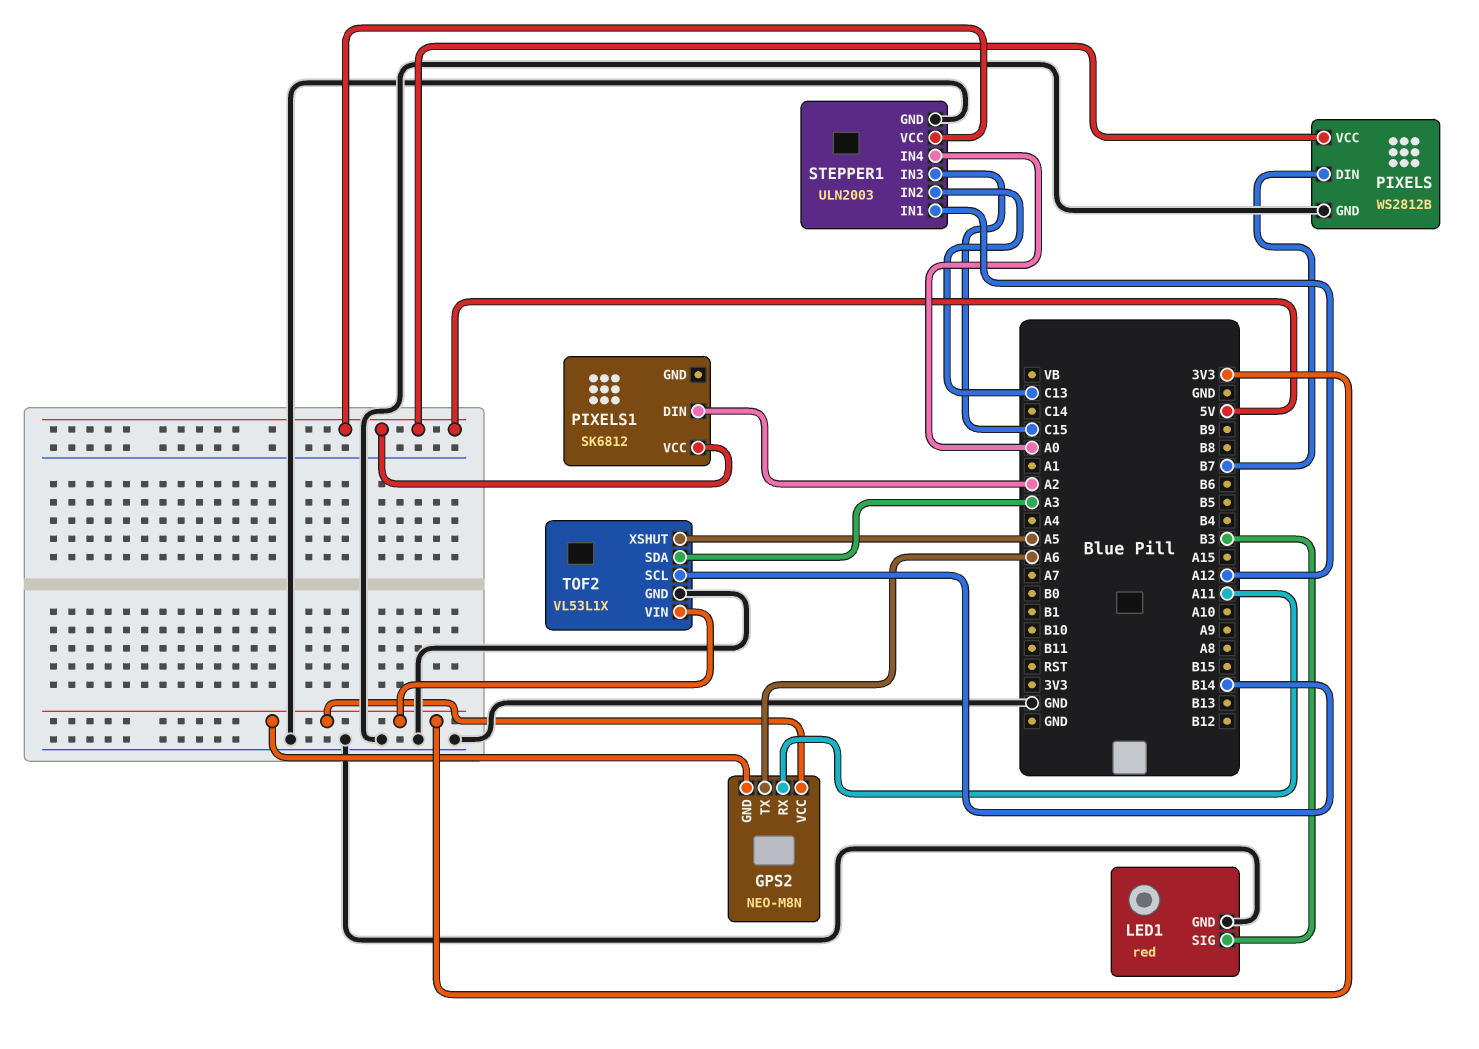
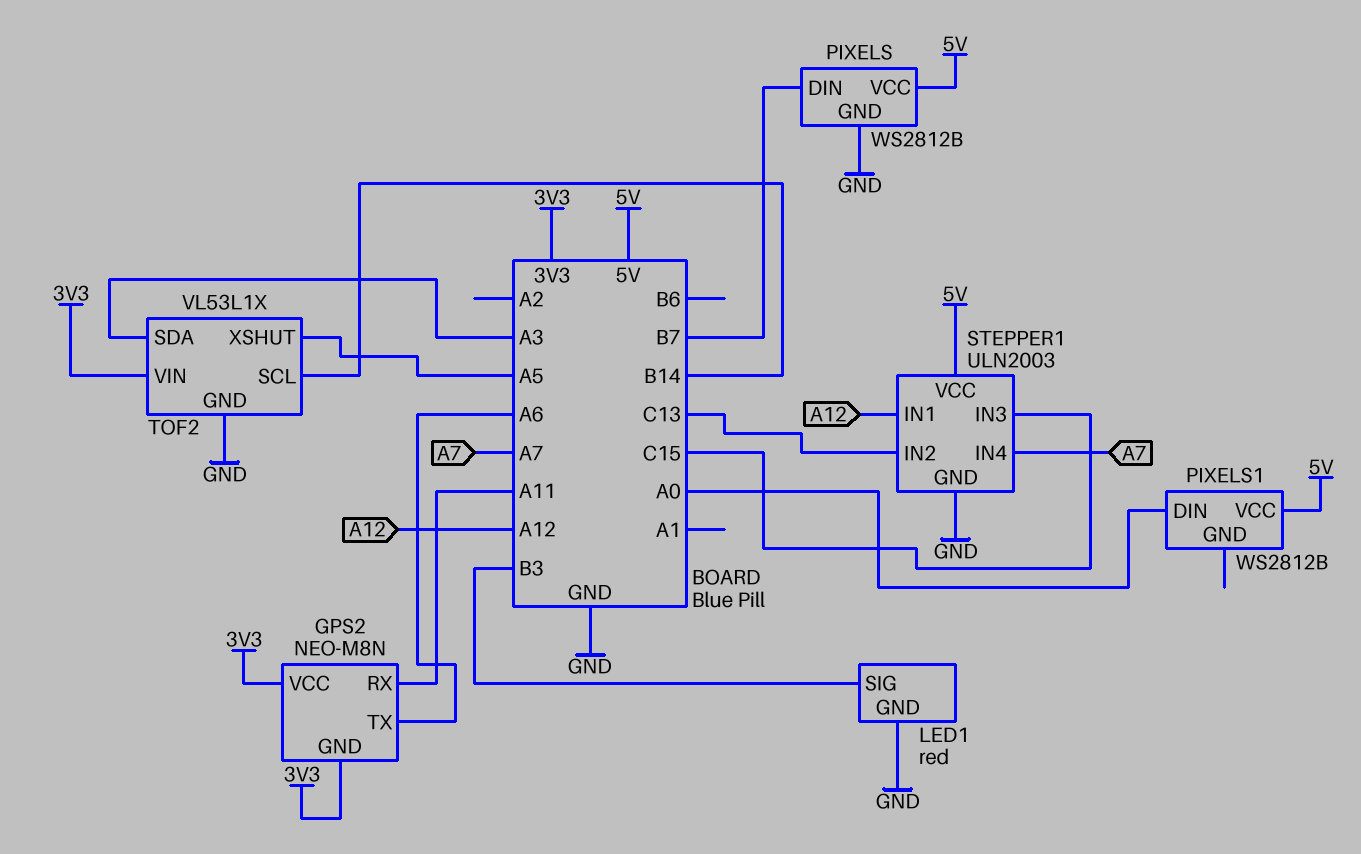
PIXELS1: SK6812 -> WS2812B
PIXELS1 pin DIN: A2 -> A0
STEPPER1 pin IN4: A0 -> A7

